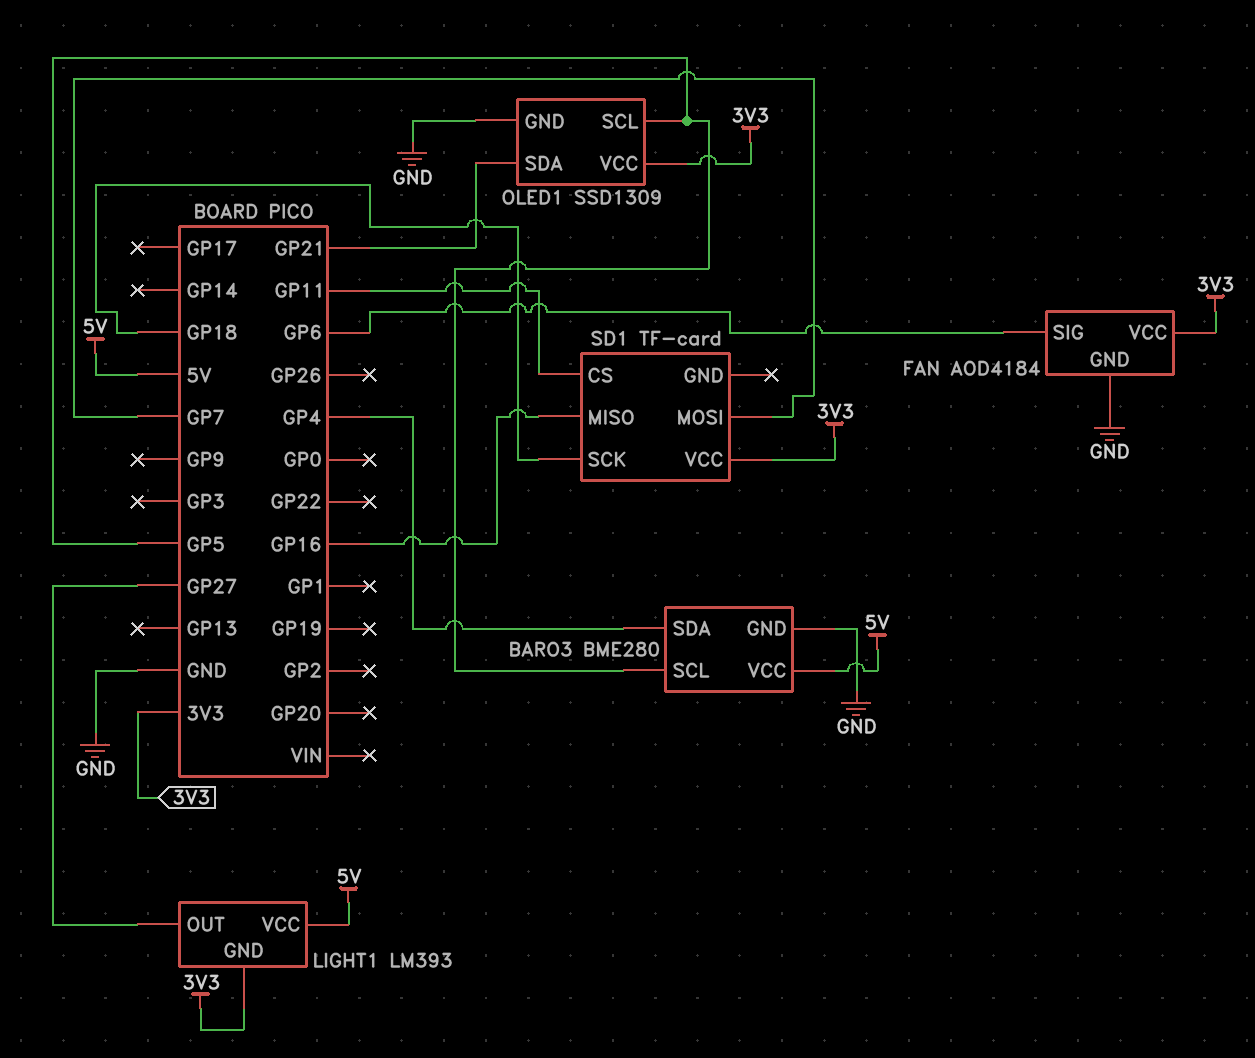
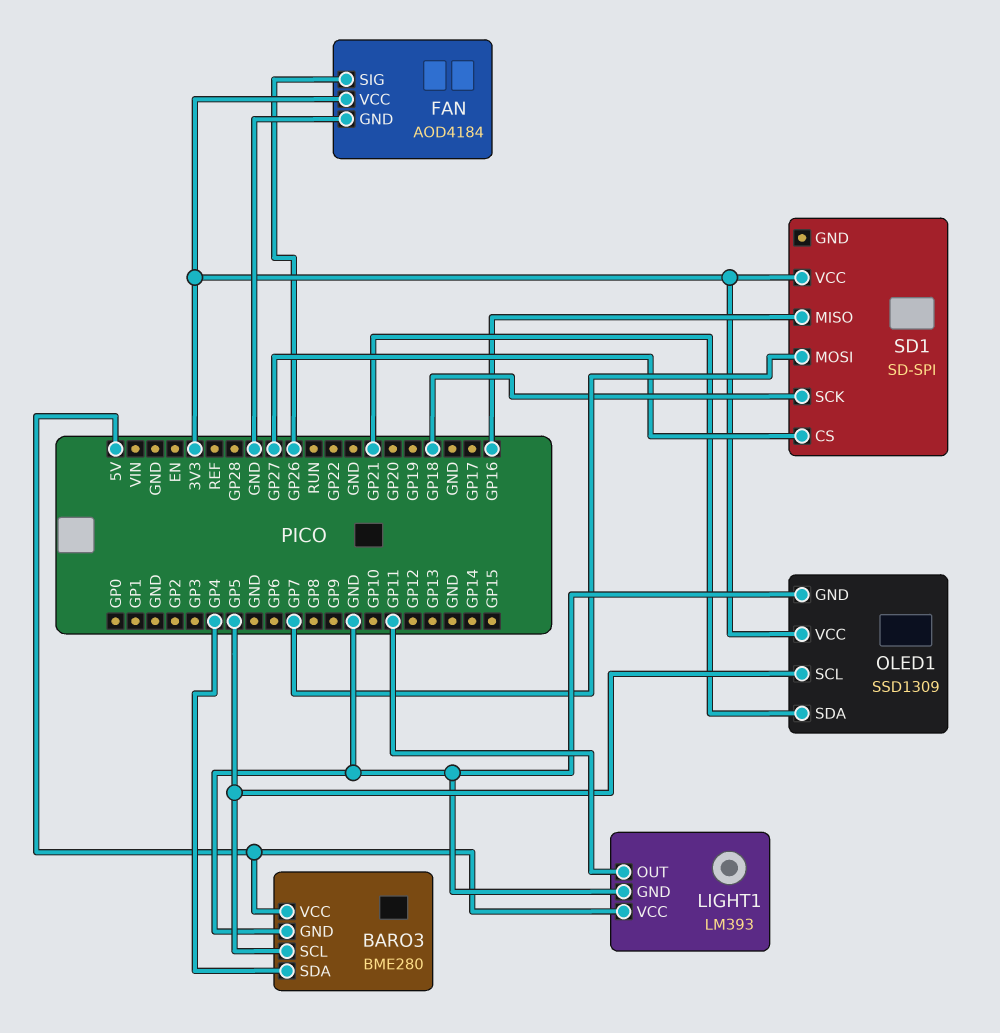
FAN pin SIG: GP6 -> GP26
LIGHT1 pin GND: 3V3 -> GND
LIGHT1 pin OUT: GP27 -> GP11
SD1: TF-card -> SD-SPI
SD1 pin CS: GP11 -> GP27

